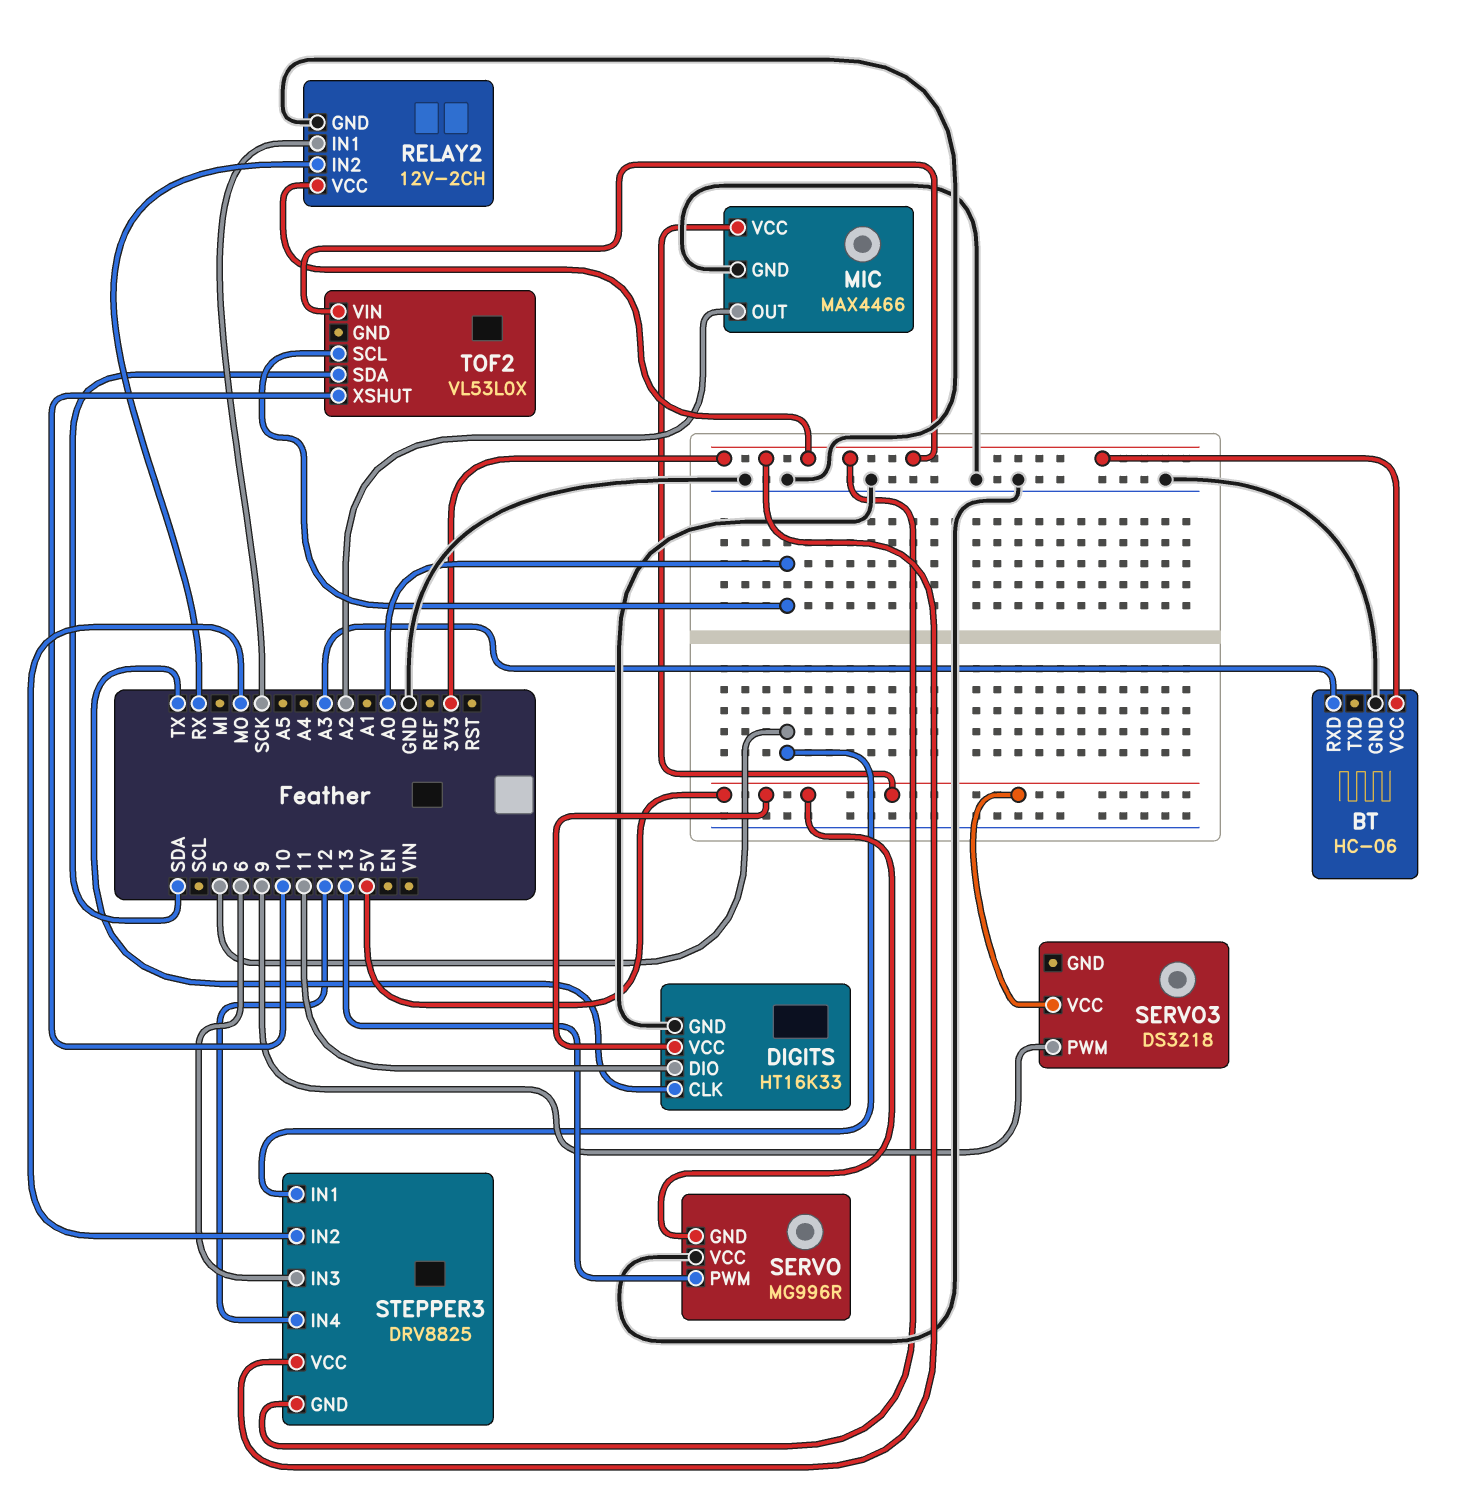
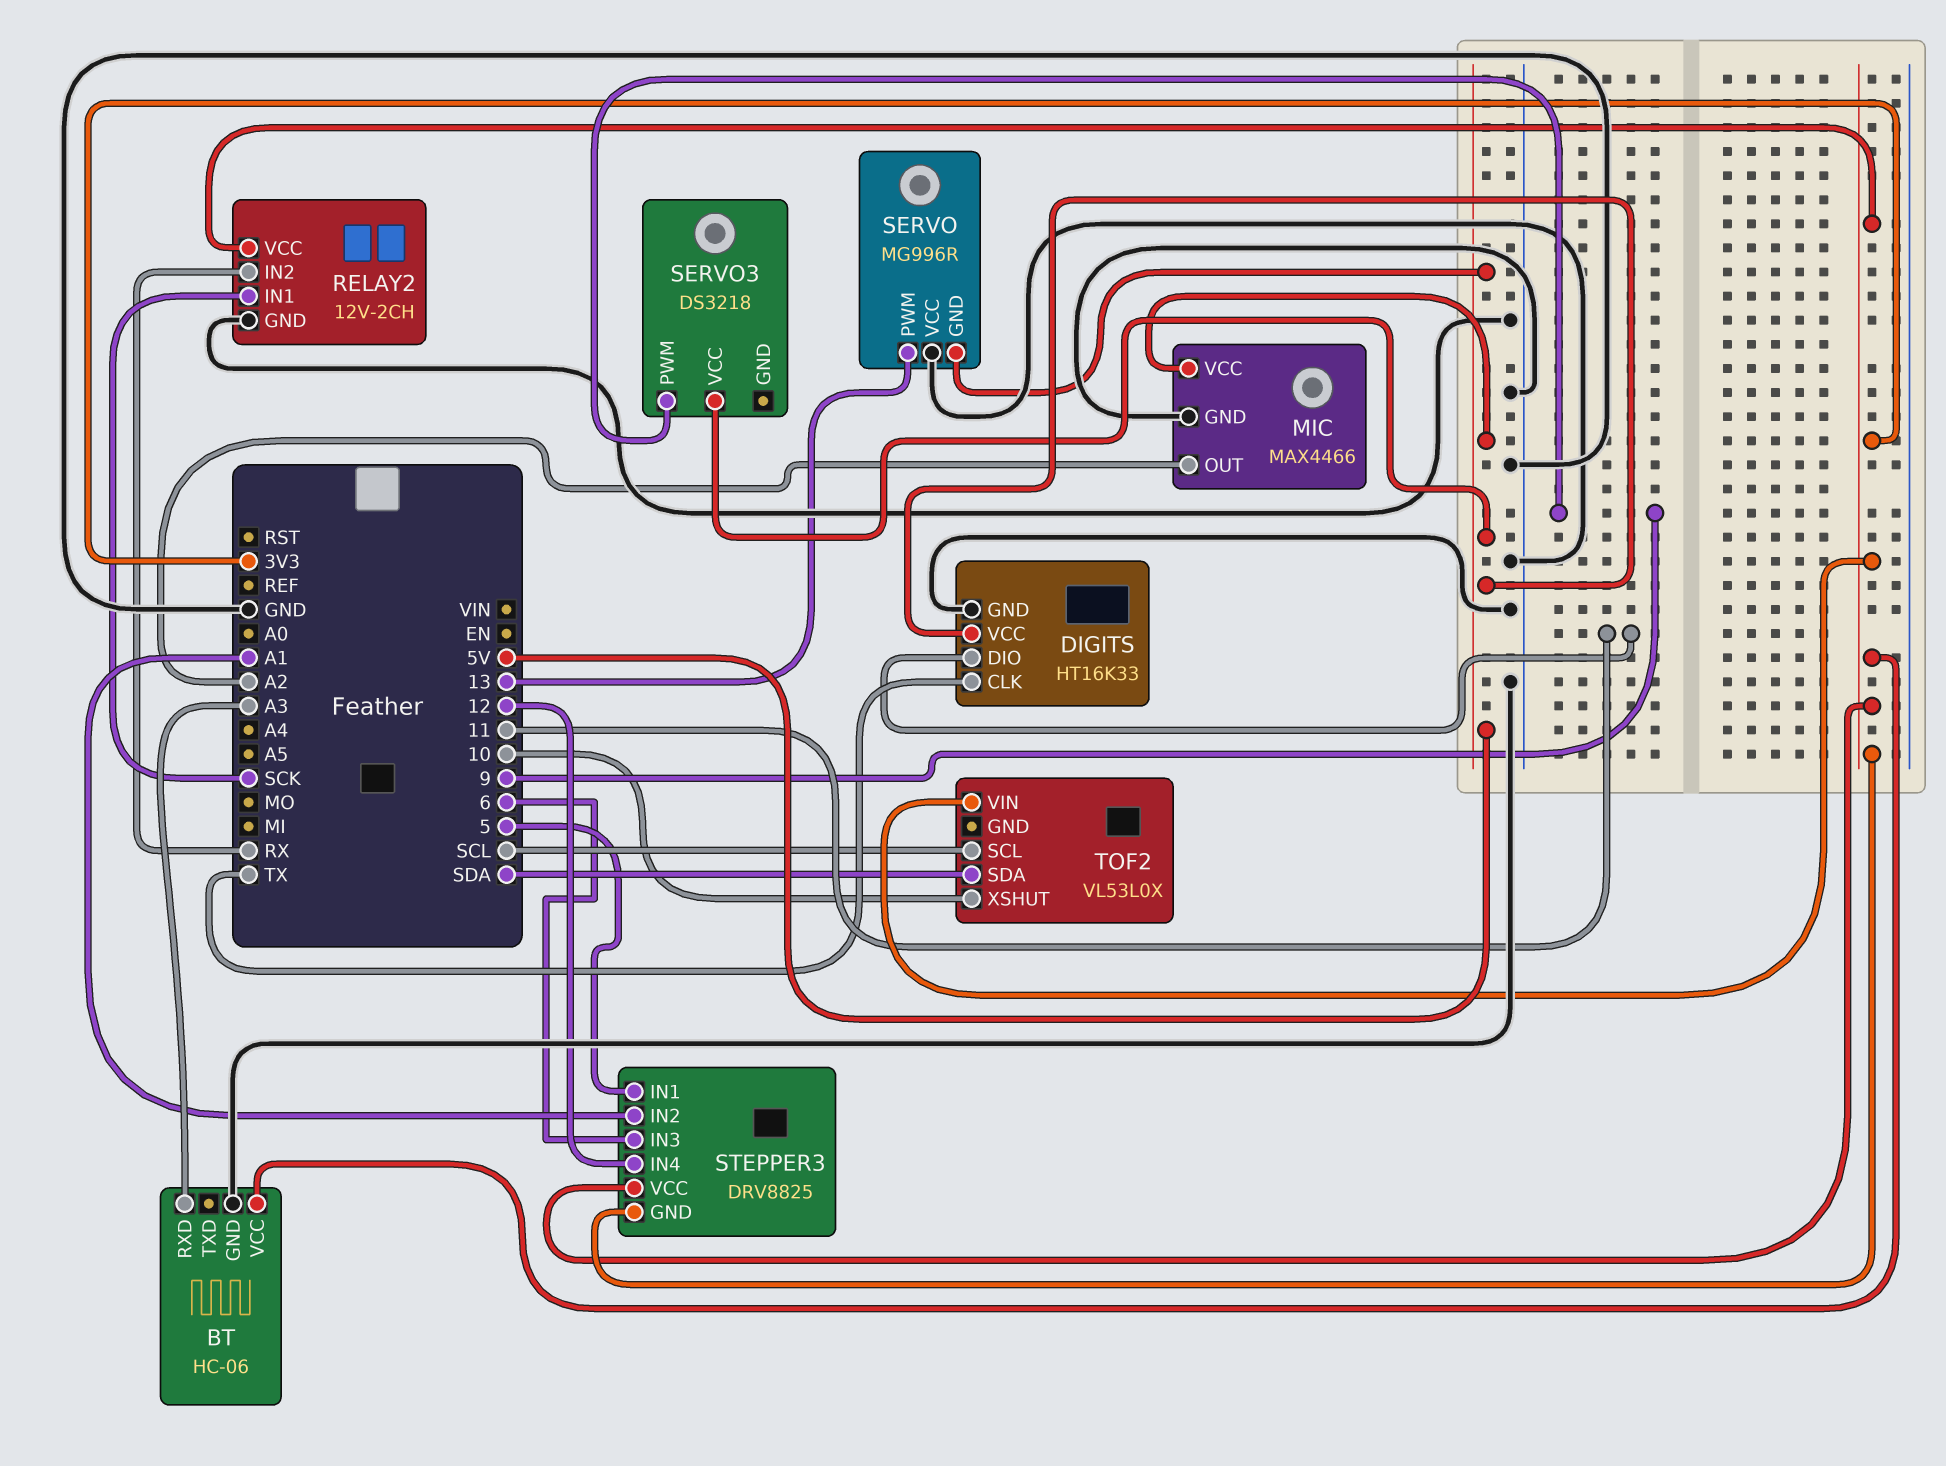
STEPPER3 pin IN2: MO -> A1
TOF2 pin SCL: A0 -> SCL

